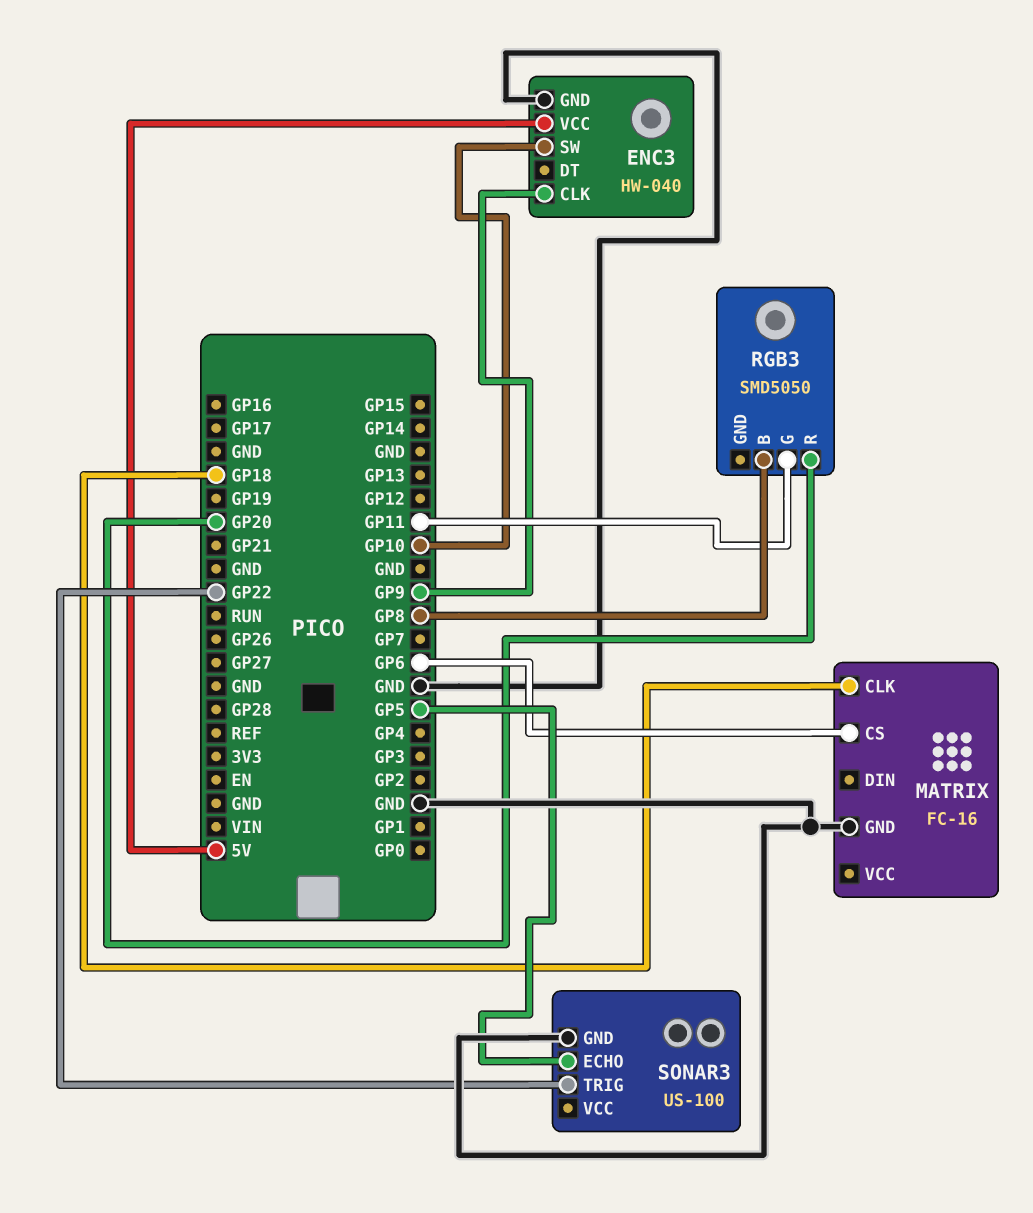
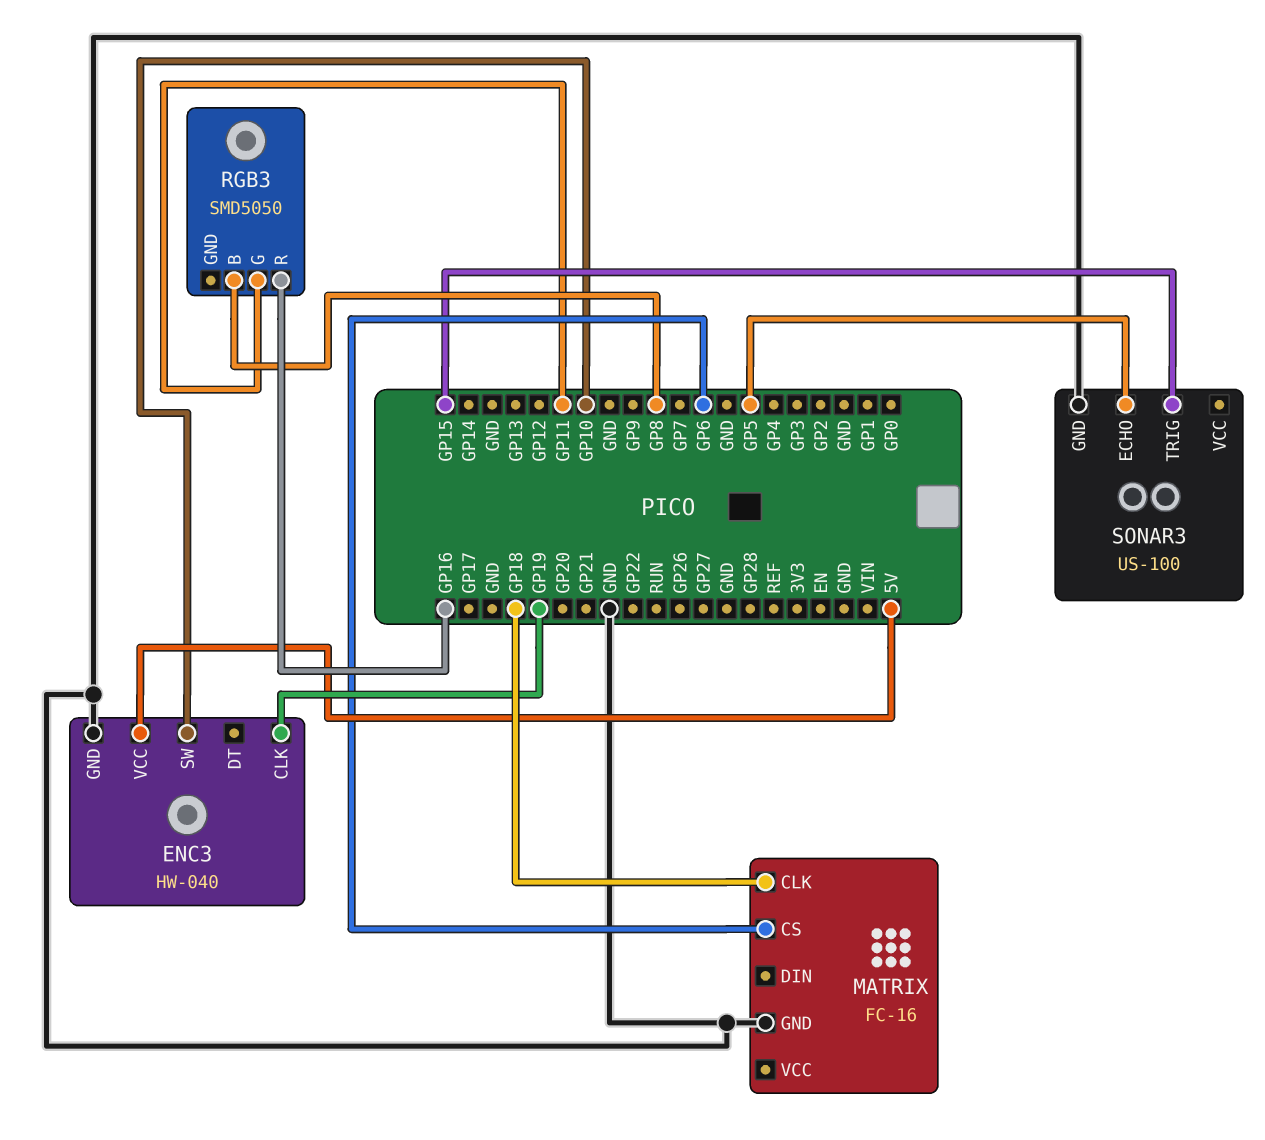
ENC3 pin CLK: GP9 -> GP19
RGB3 pin R: GP20 -> GP16
SONAR3 pin TRIG: GP22 -> GP15

